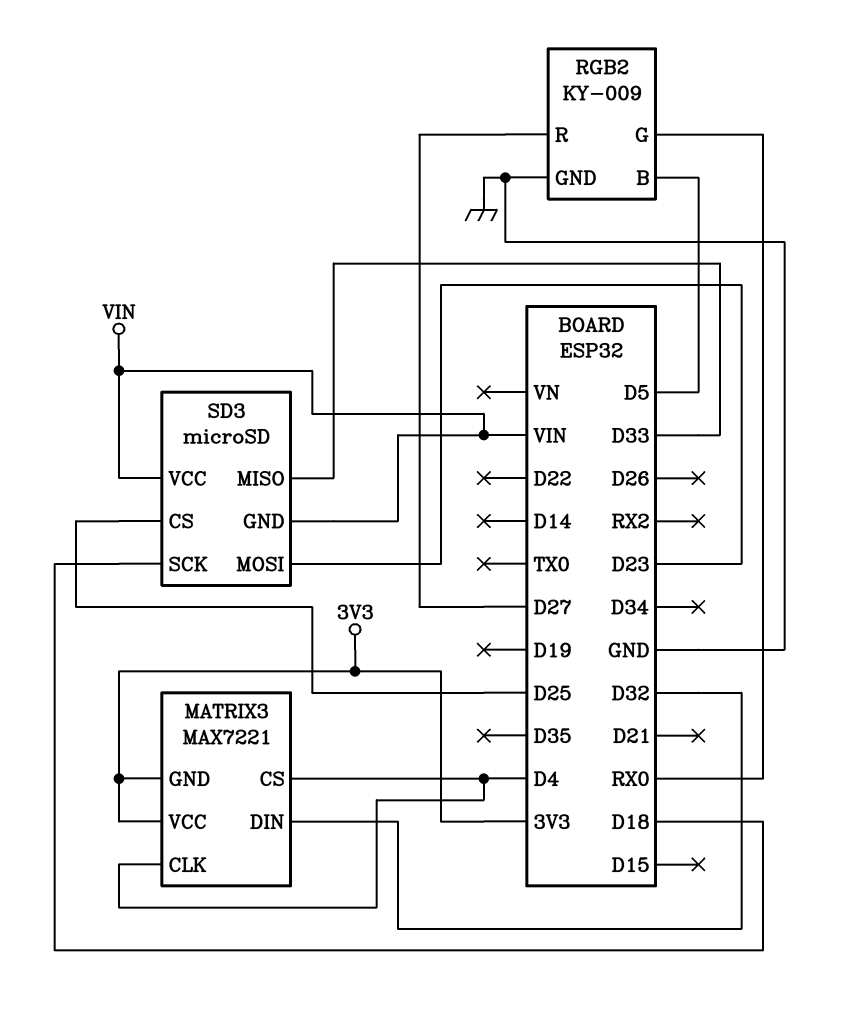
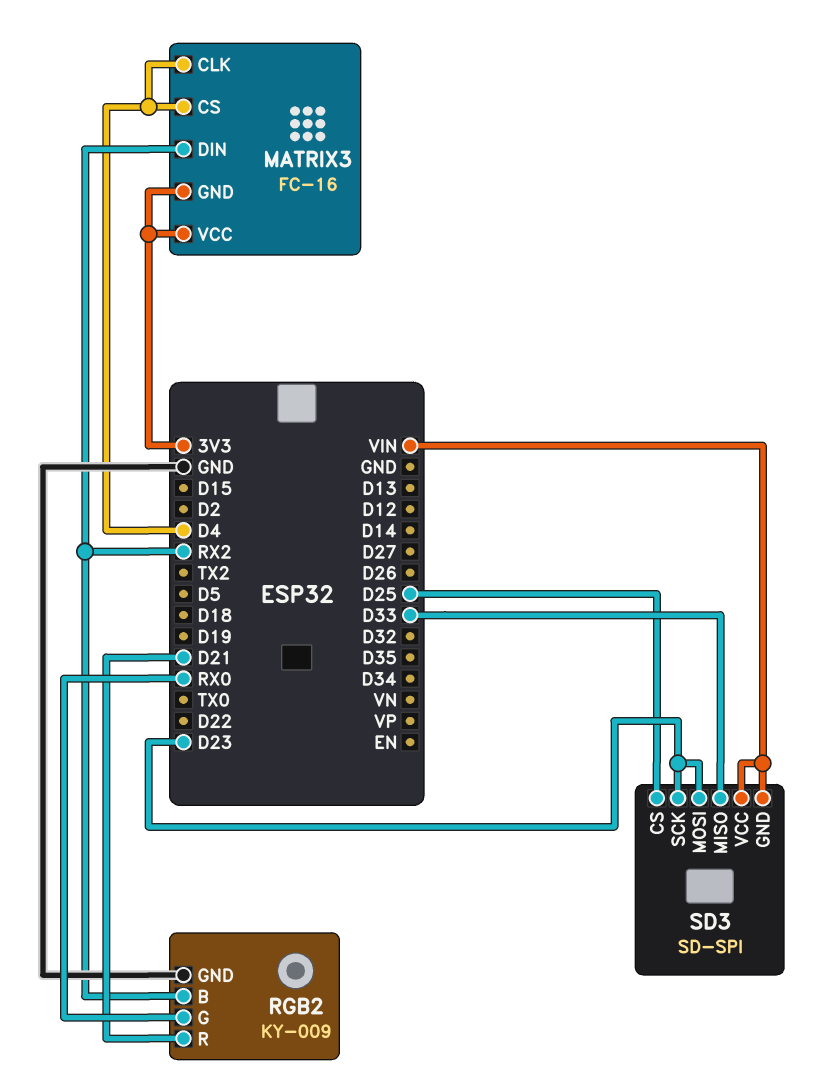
MATRIX3: MAX7221 -> FC-16
MATRIX3 pin DIN: D32 -> RX2
RGB2 pin B: D5 -> RX2
RGB2 pin R: D27 -> D21
SD3: microSD -> SD-SPI
SD3 pin SCK: D18 -> D23

